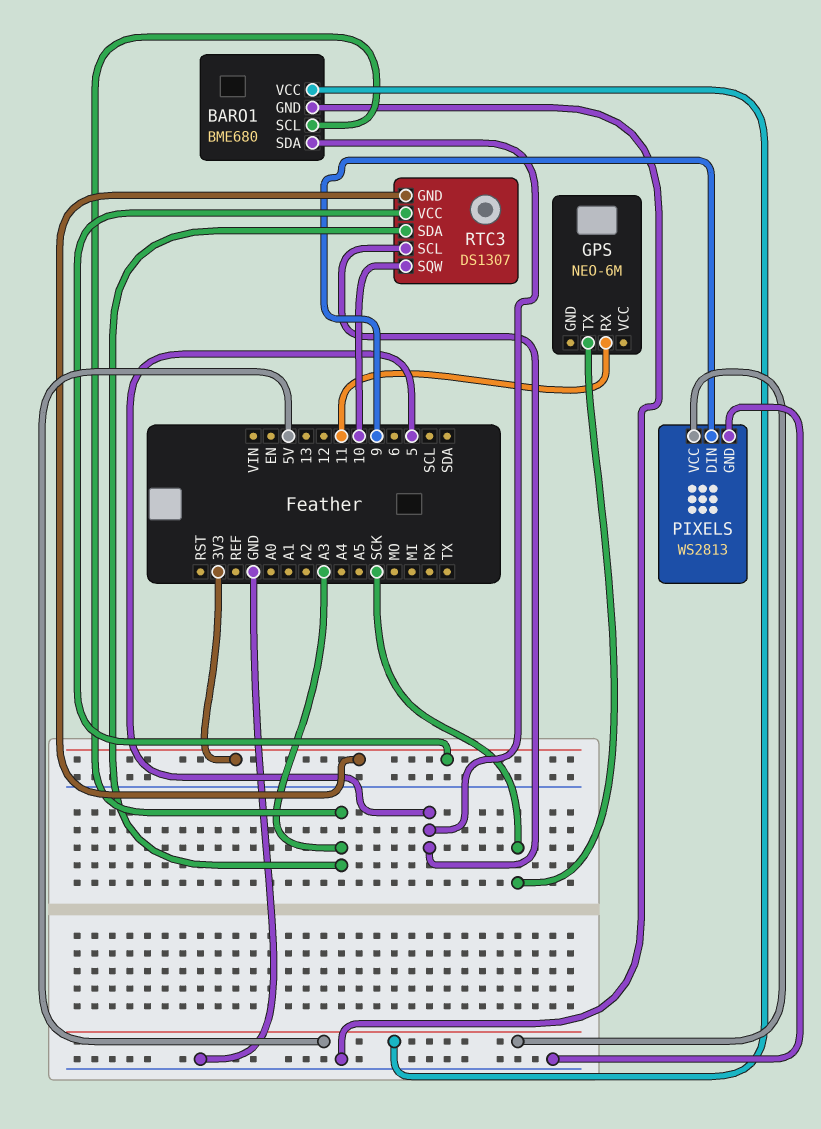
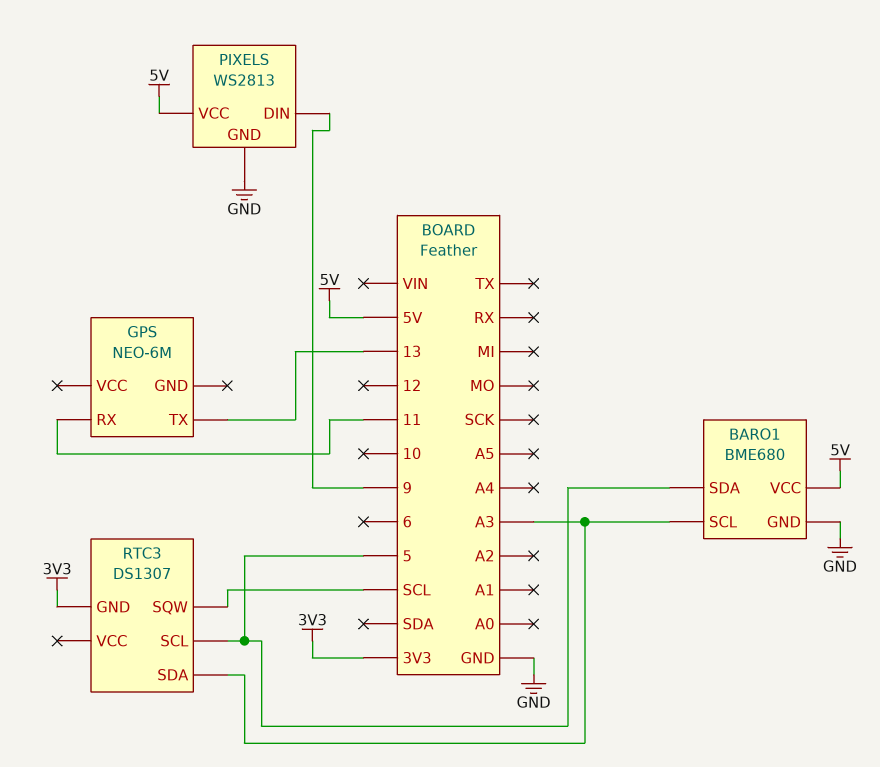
GPS pin TX: SCK -> 13
RTC3 pin SQW: 10 -> SCL
RTC3 pin VCC: 3V3 -> none

